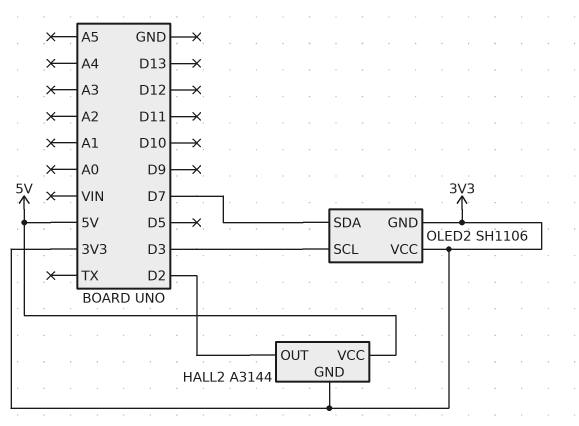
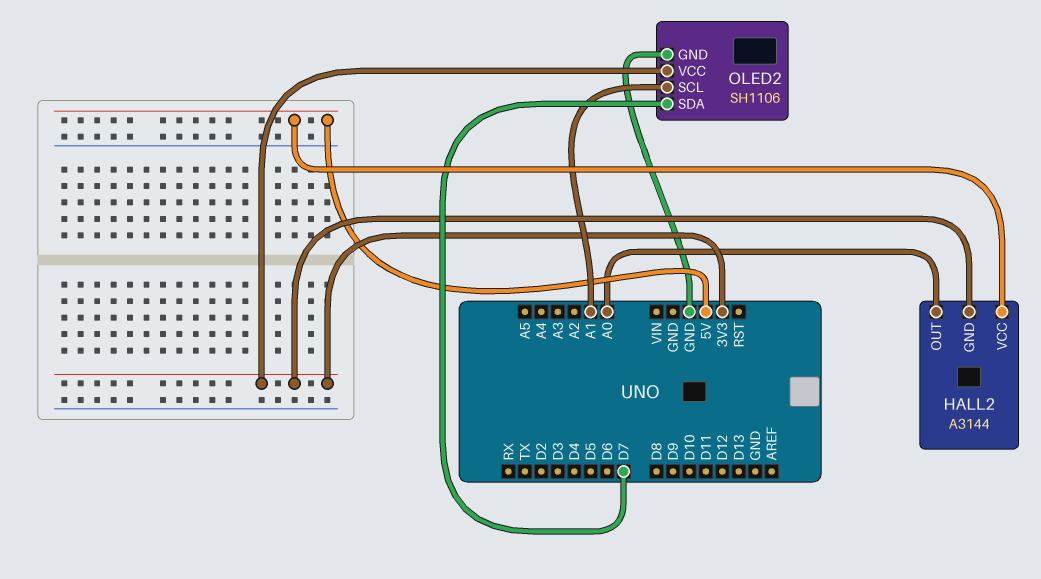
HALL2 pin OUT: D2 -> A0
OLED2 pin GND: 3V3 -> GND
OLED2 pin SCL: D3 -> A1

